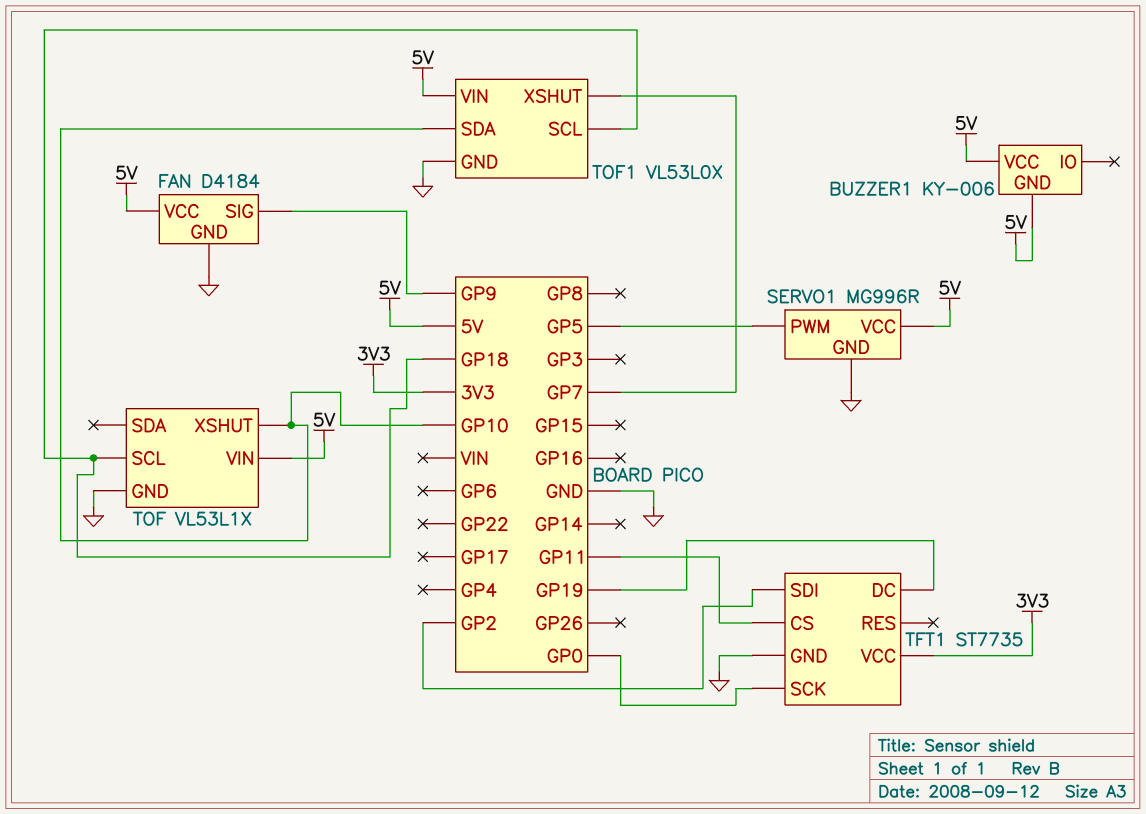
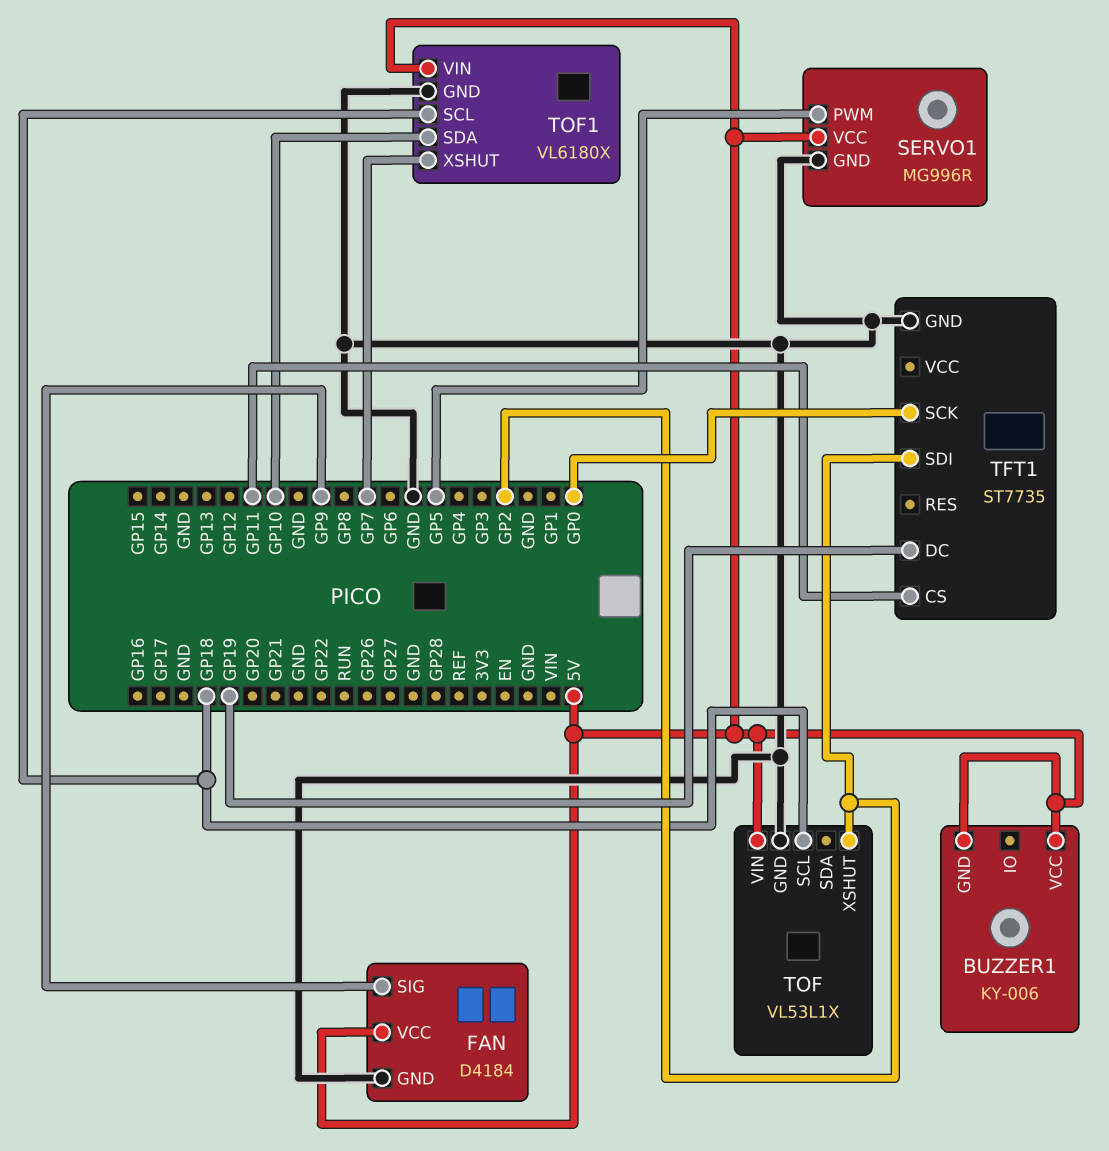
TFT1 pin VCC: 3V3 -> none
TOF pin XSHUT: GP10 -> GP2
TOF1: VL53L0X -> VL6180X

